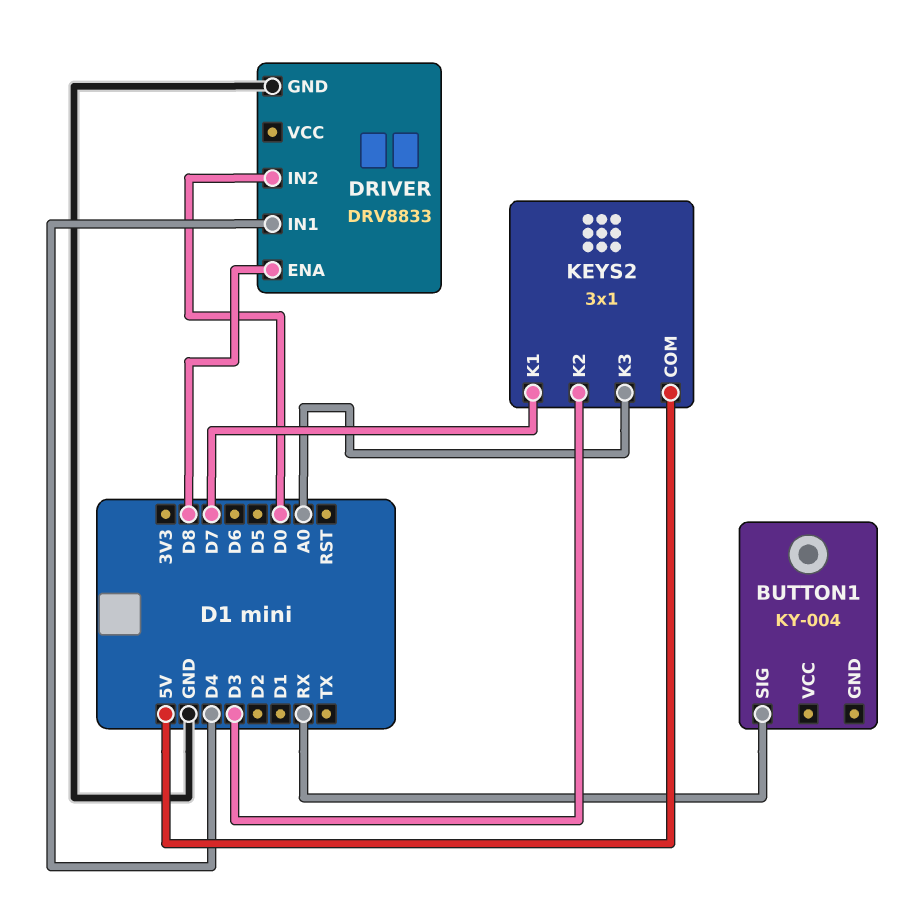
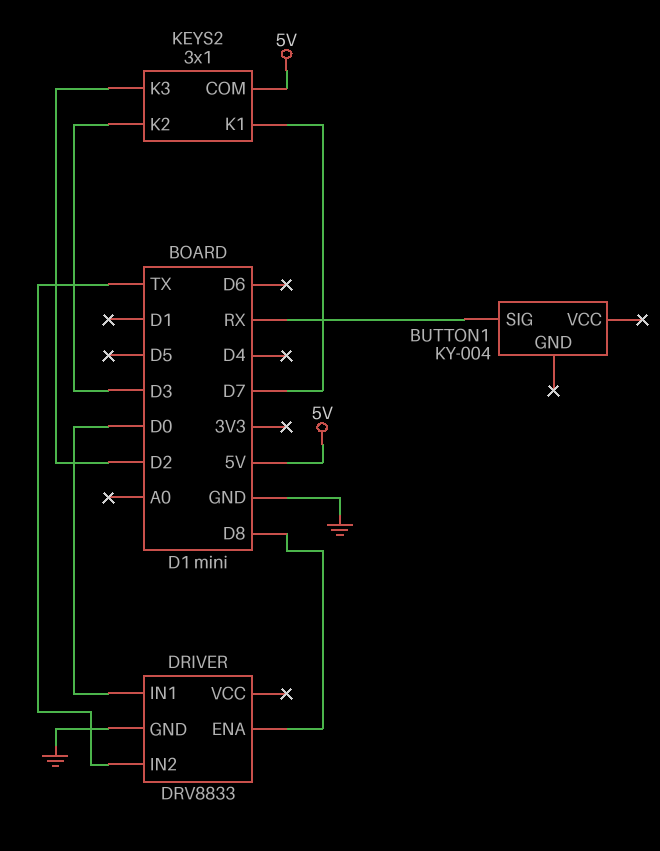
DRIVER pin IN1: D4 -> D0
DRIVER pin IN2: D0 -> TX
KEYS2 pin K3: A0 -> D2

